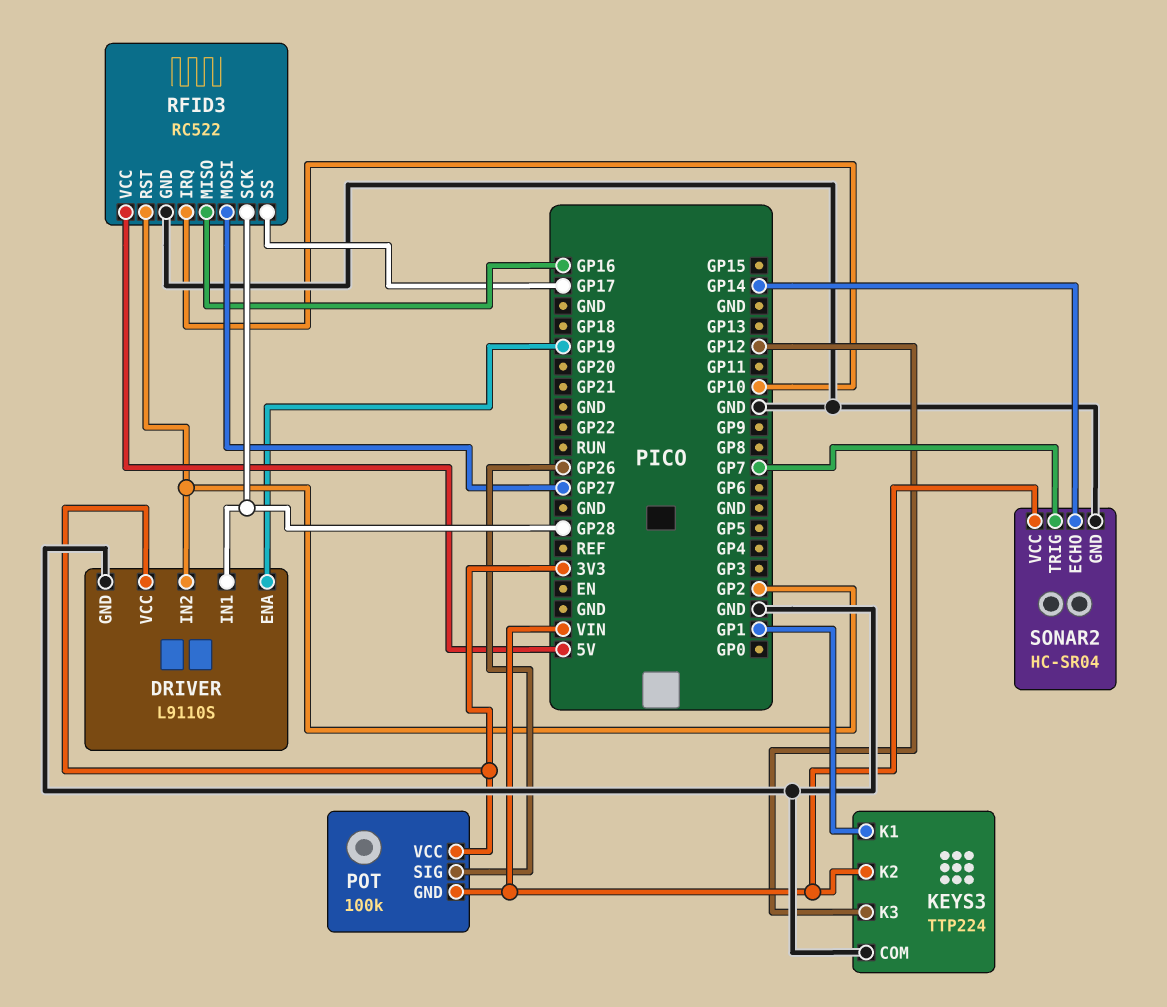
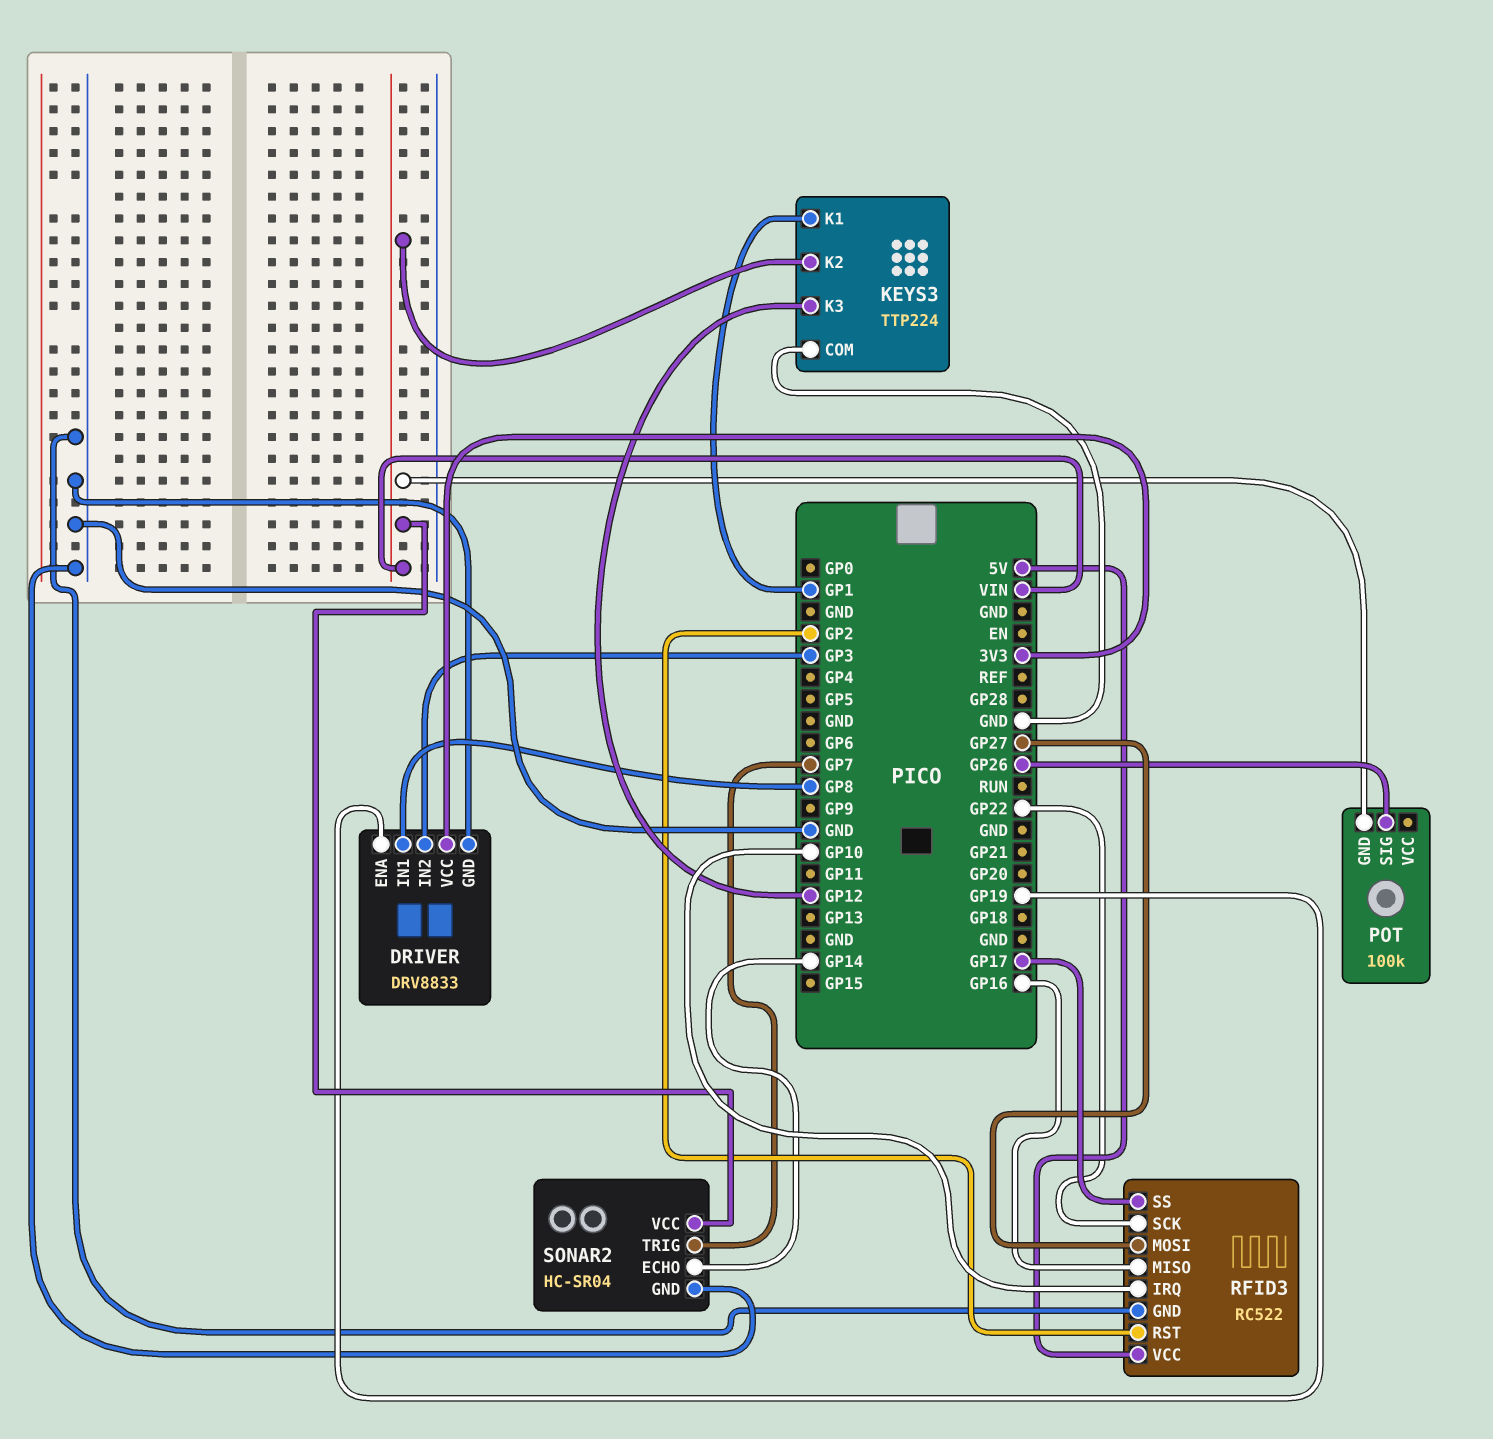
DRIVER: L9110S -> DRV8833
DRIVER pin IN1: GP28 -> GP8
DRIVER pin IN2: GP2 -> GP3
POT pin VCC: 3V3 -> none
RFID3 pin SCK: GP28 -> GP22

